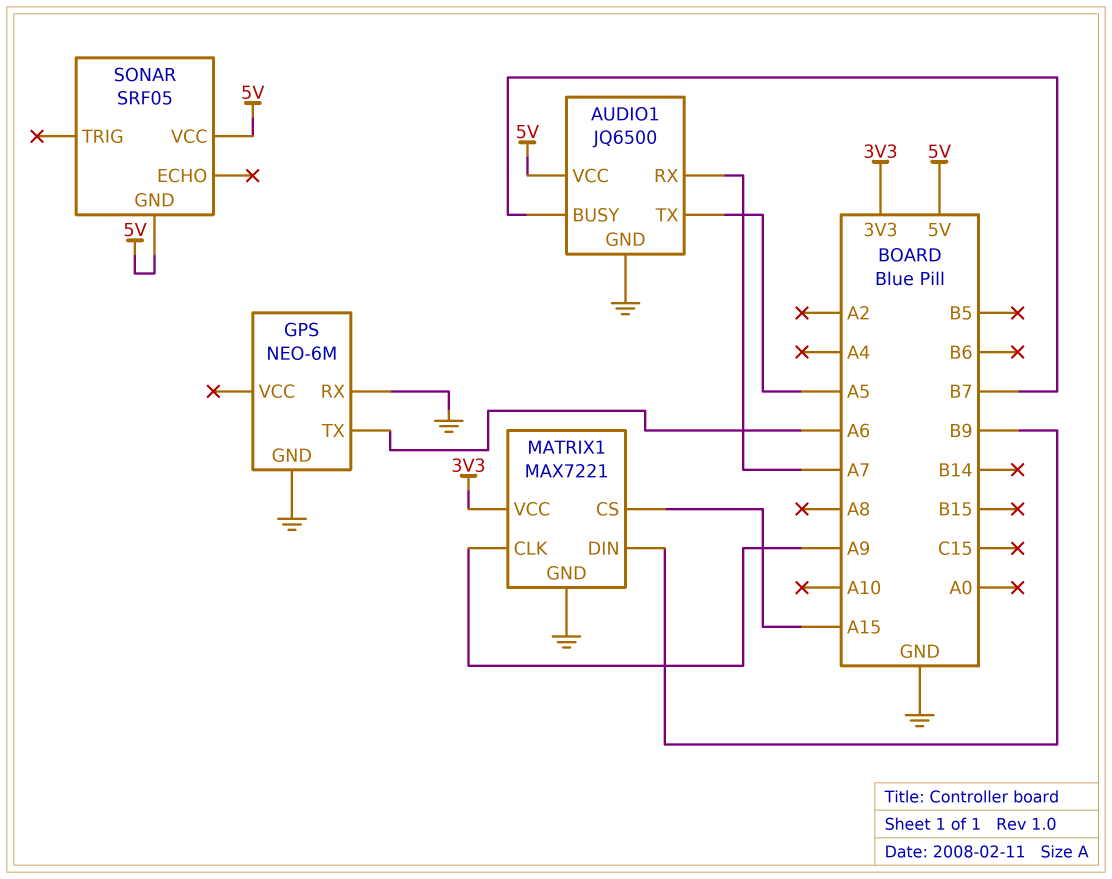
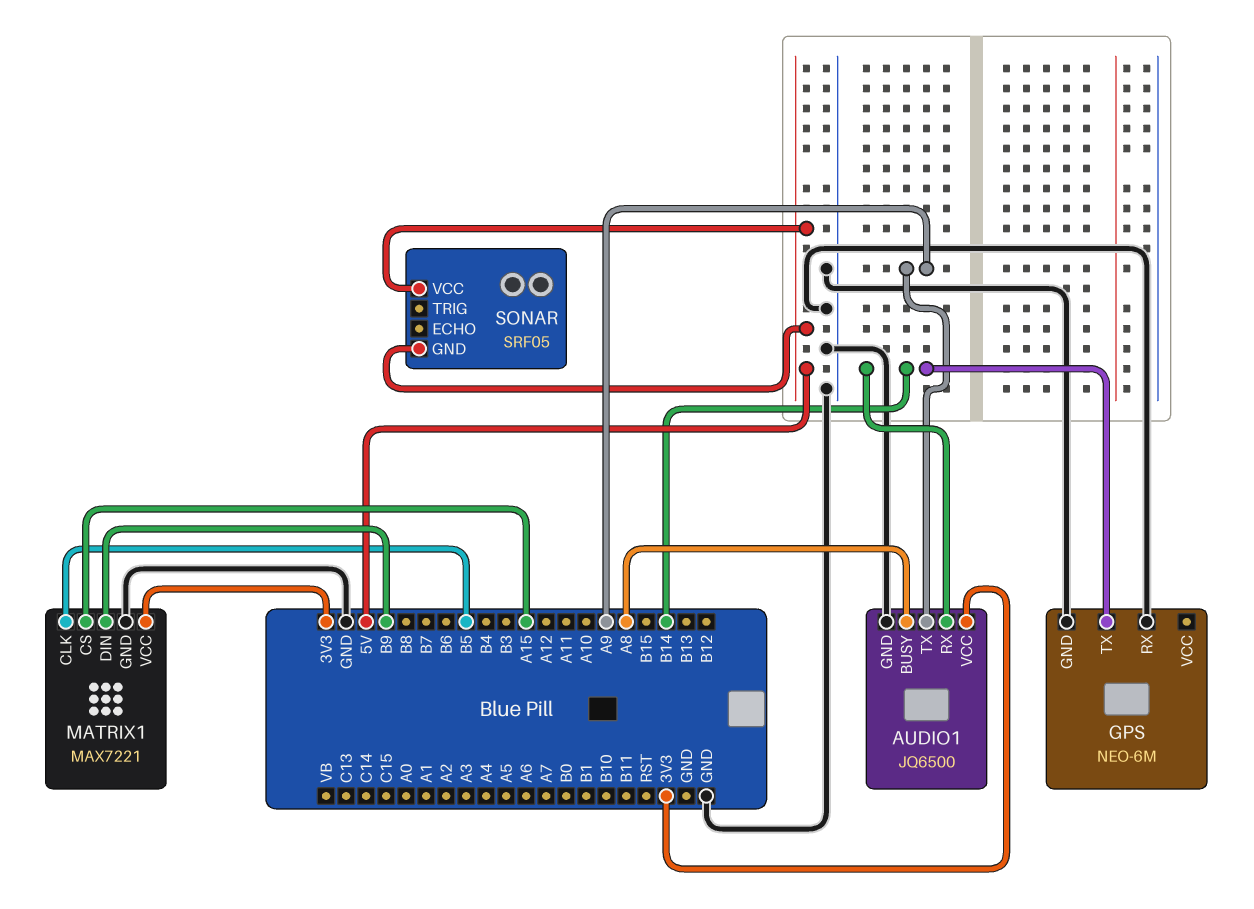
AUDIO1 pin BUSY: B7 -> A8
AUDIO1 pin RX: A7 -> B14
AUDIO1 pin TX: A5 -> A9
AUDIO1 pin VCC: 5V -> 3V3
GPS pin TX: A6 -> B14
MATRIX1 pin CLK: A9 -> B5

